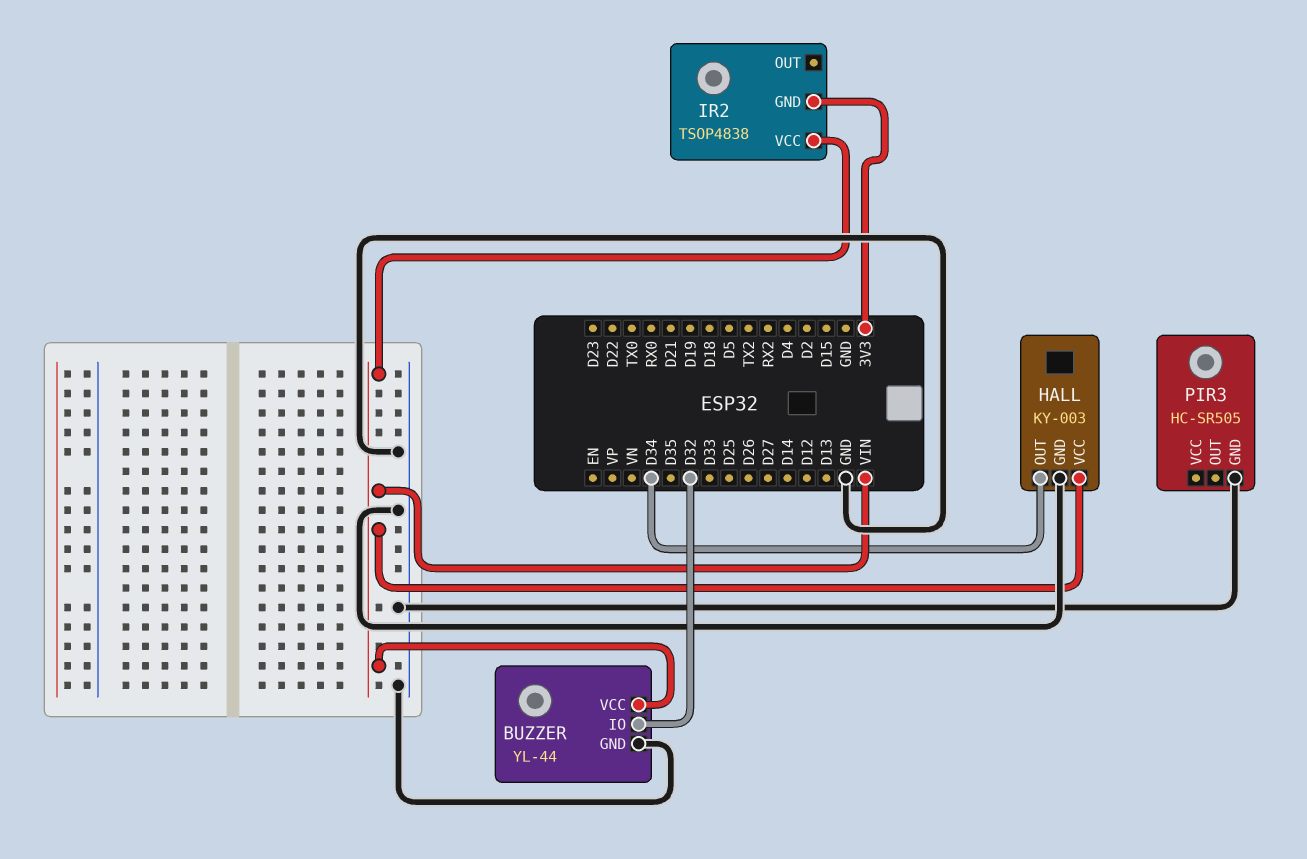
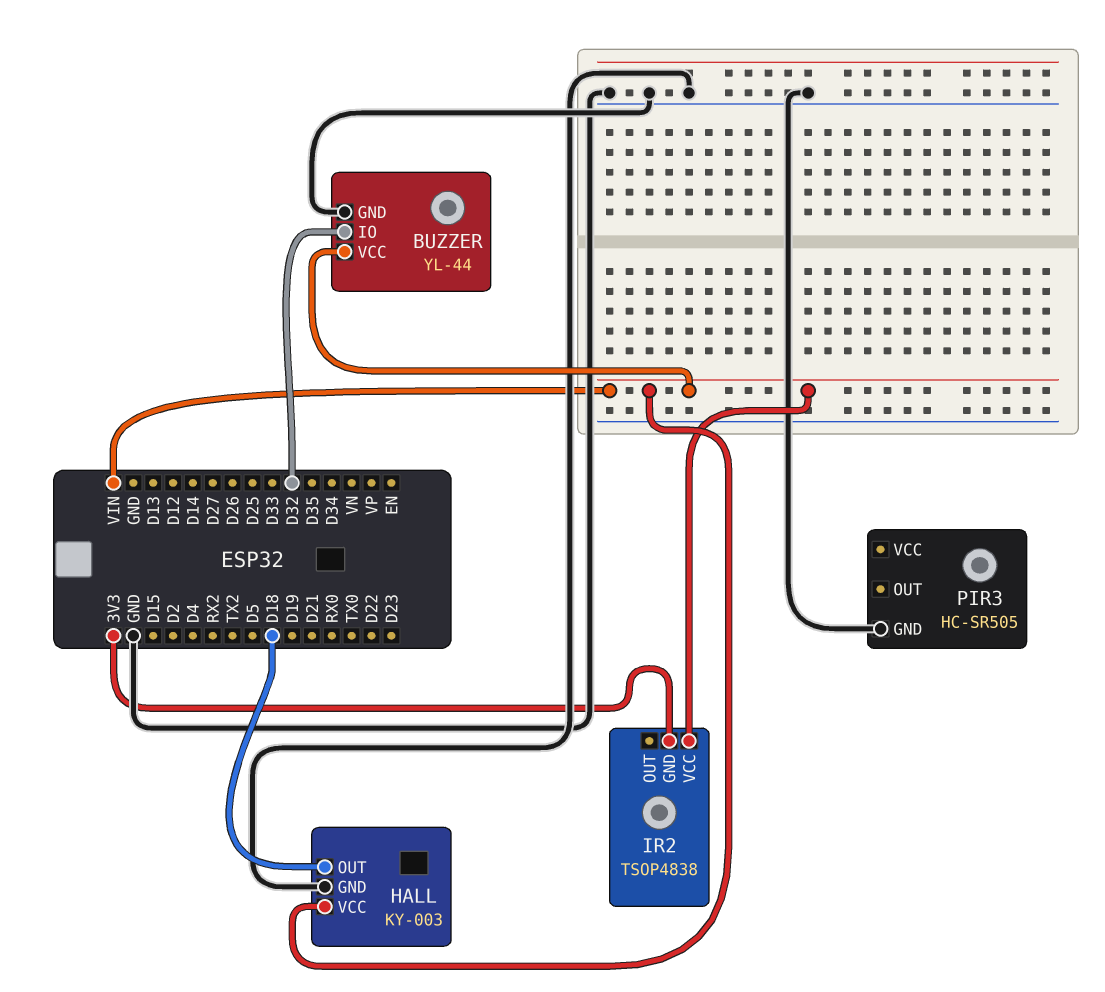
HALL pin OUT: D34 -> D18

